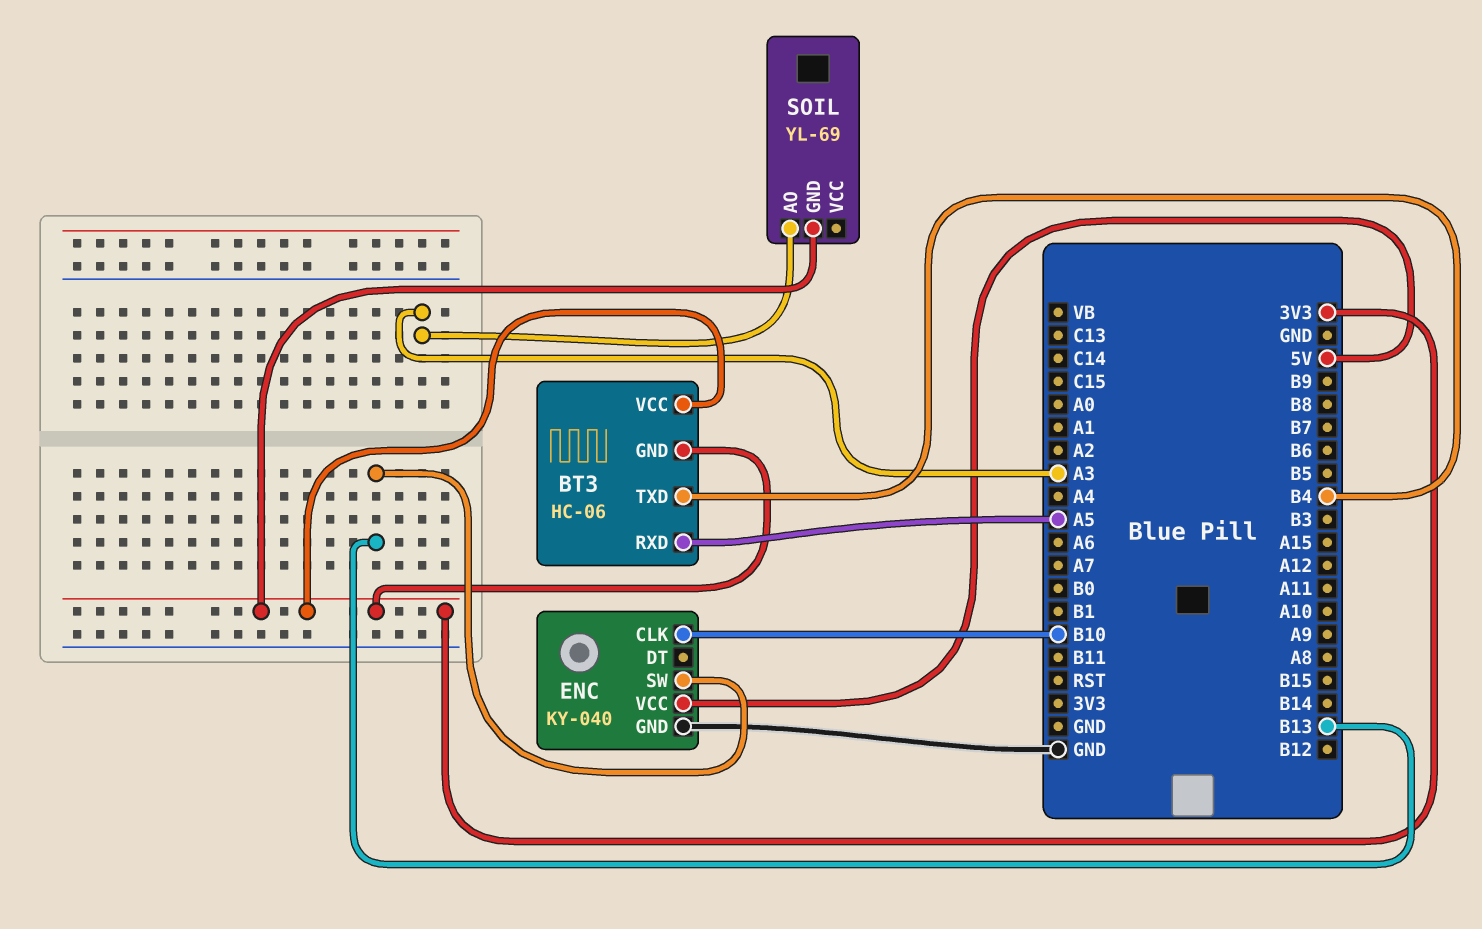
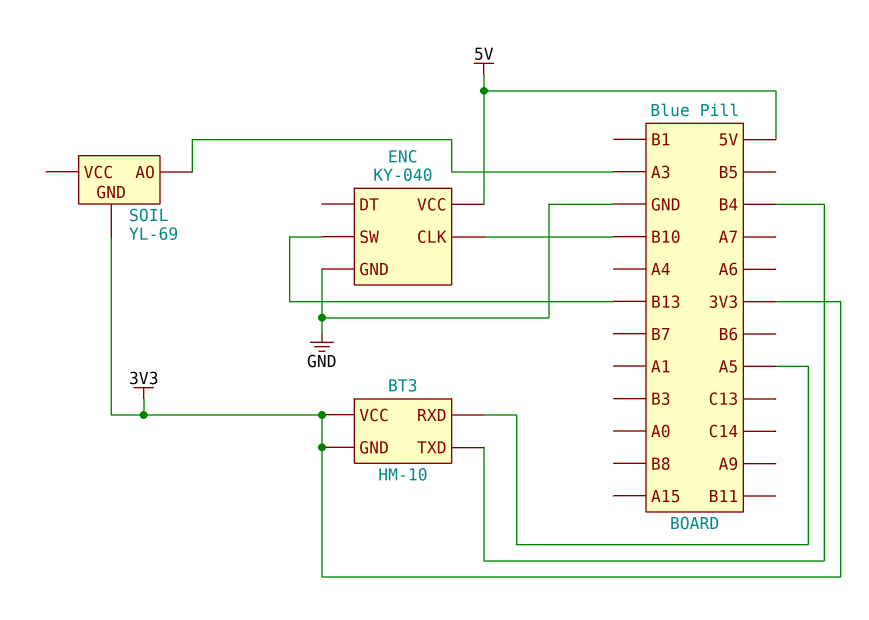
BT3: HC-06 -> HM-10

